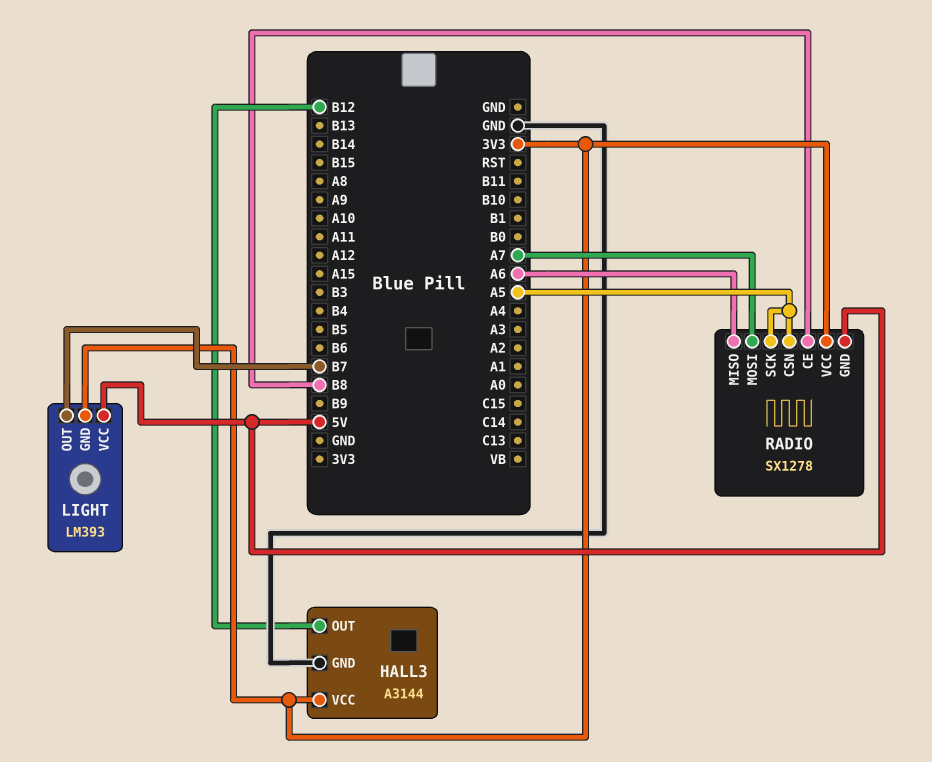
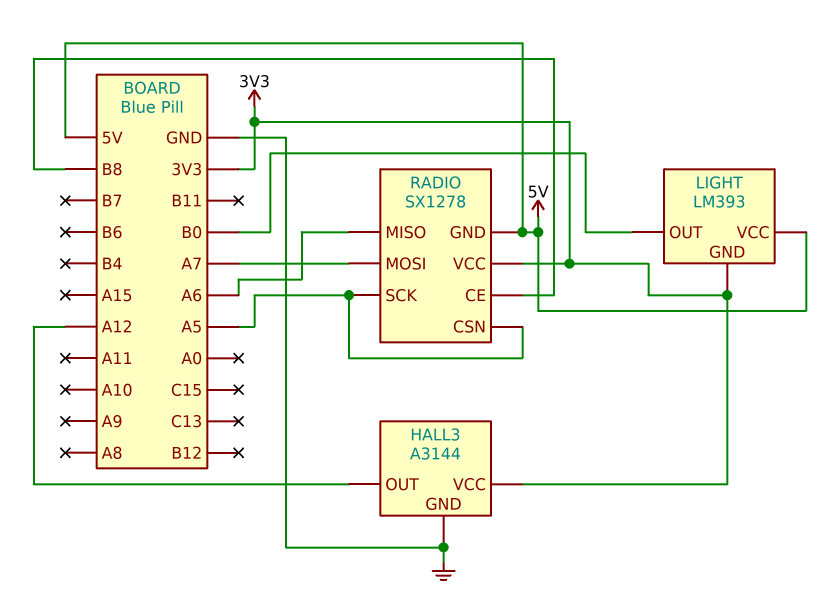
HALL3 pin OUT: B12 -> A12
LIGHT pin OUT: B7 -> B0

